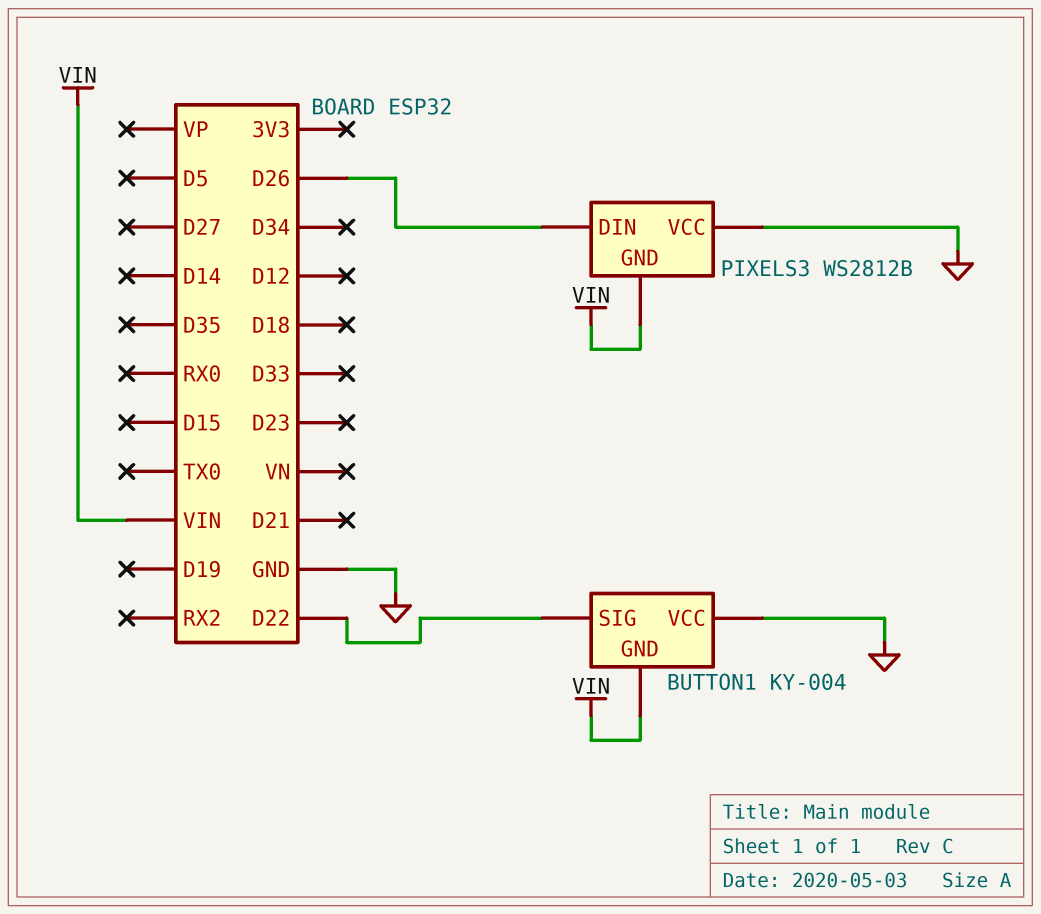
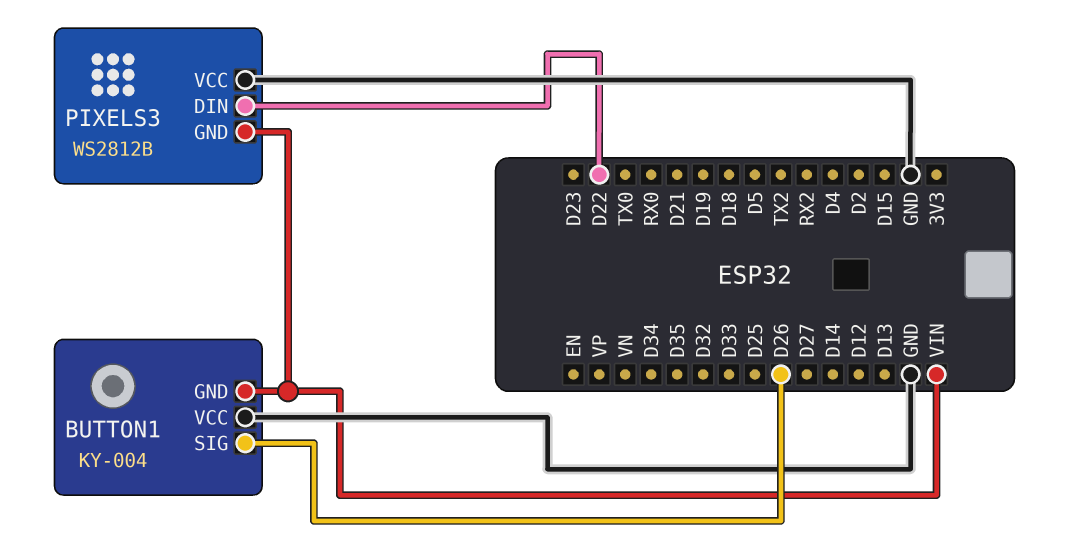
BUTTON1 pin SIG: D22 -> D26
PIXELS3 pin DIN: D26 -> D22

